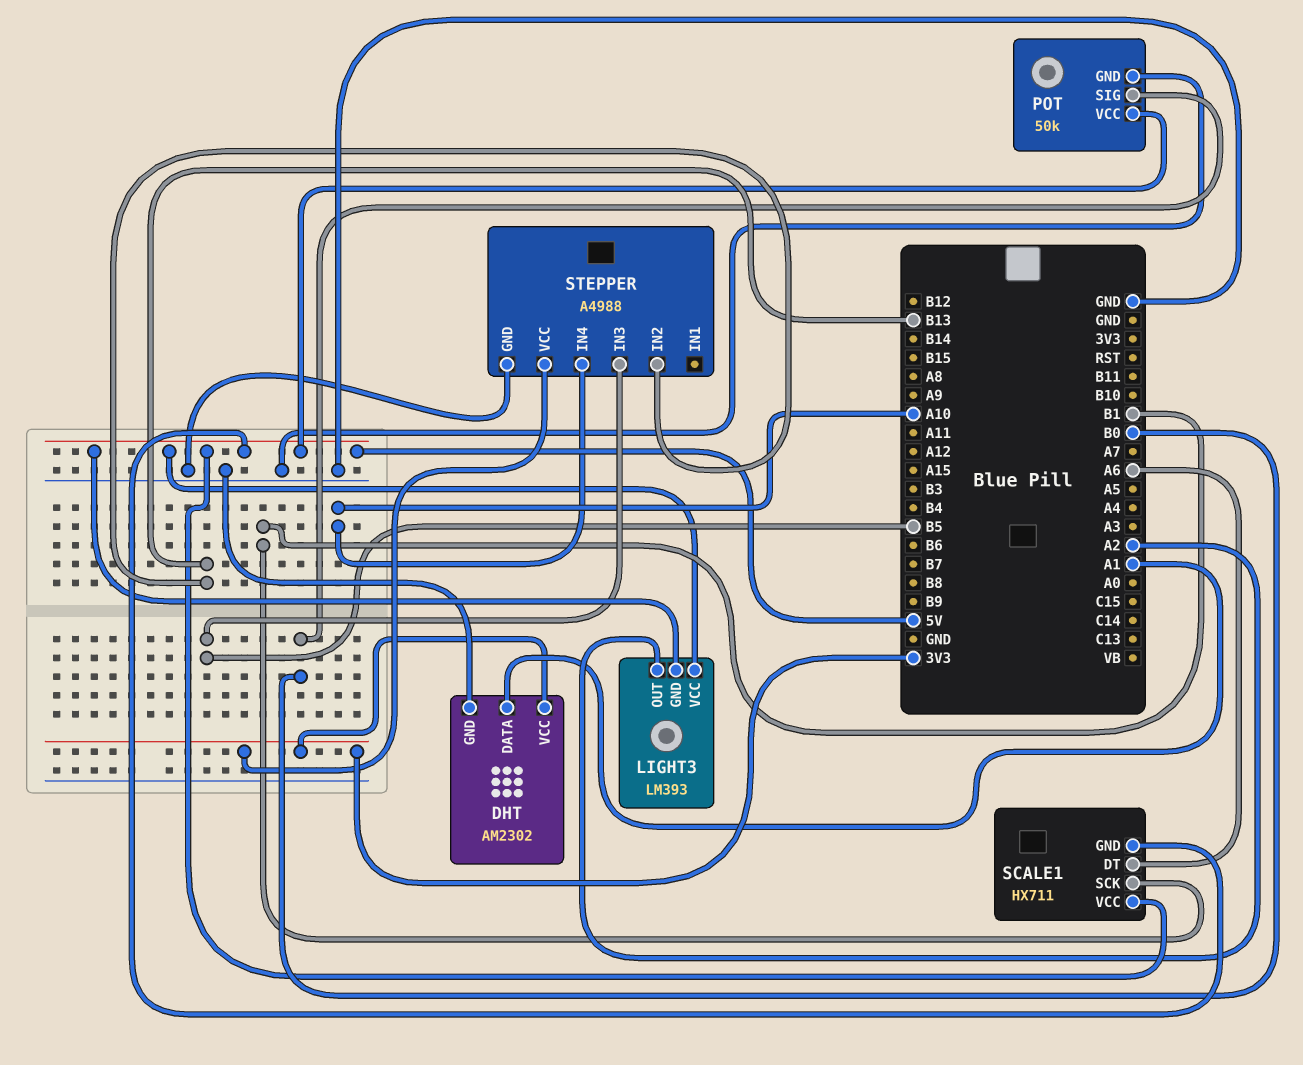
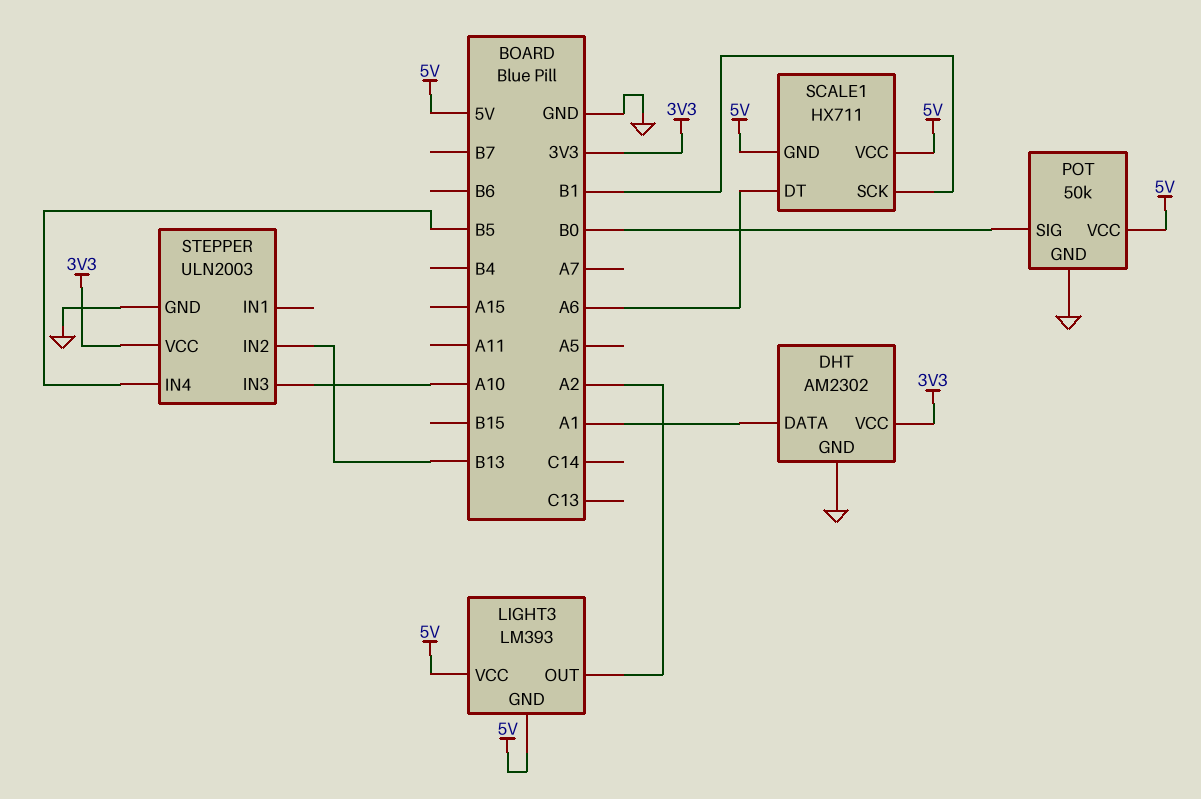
STEPPER: A4988 -> ULN2003
STEPPER pin IN3: B5 -> A10
STEPPER pin IN4: A10 -> B5

